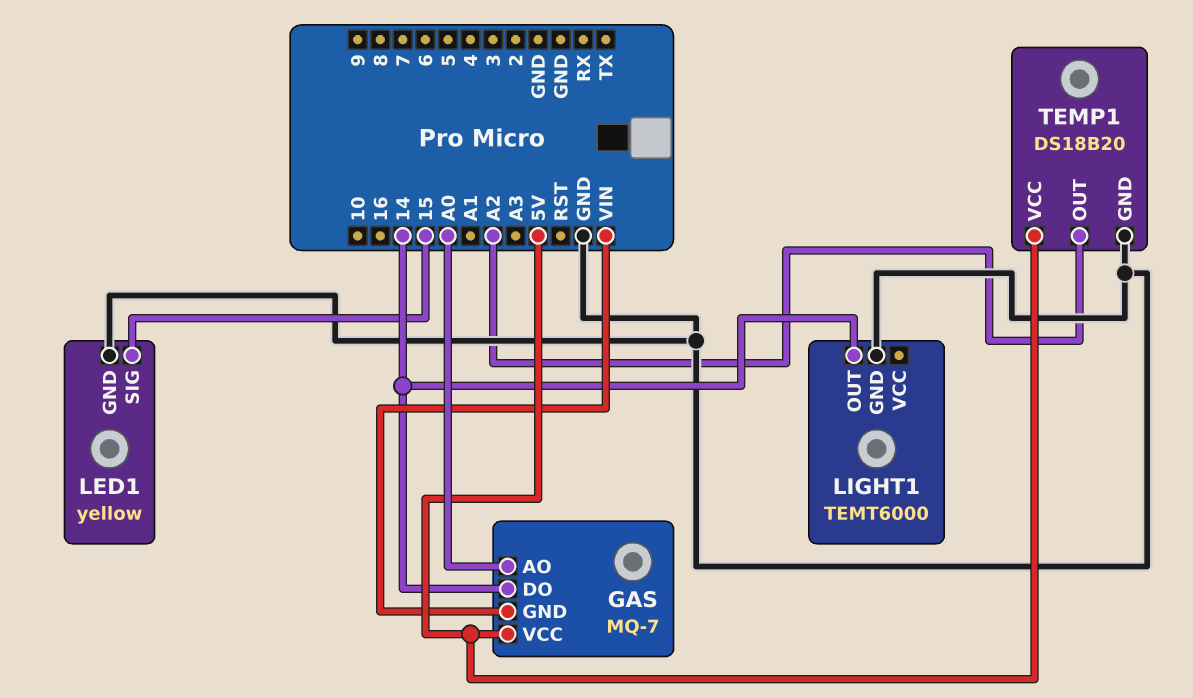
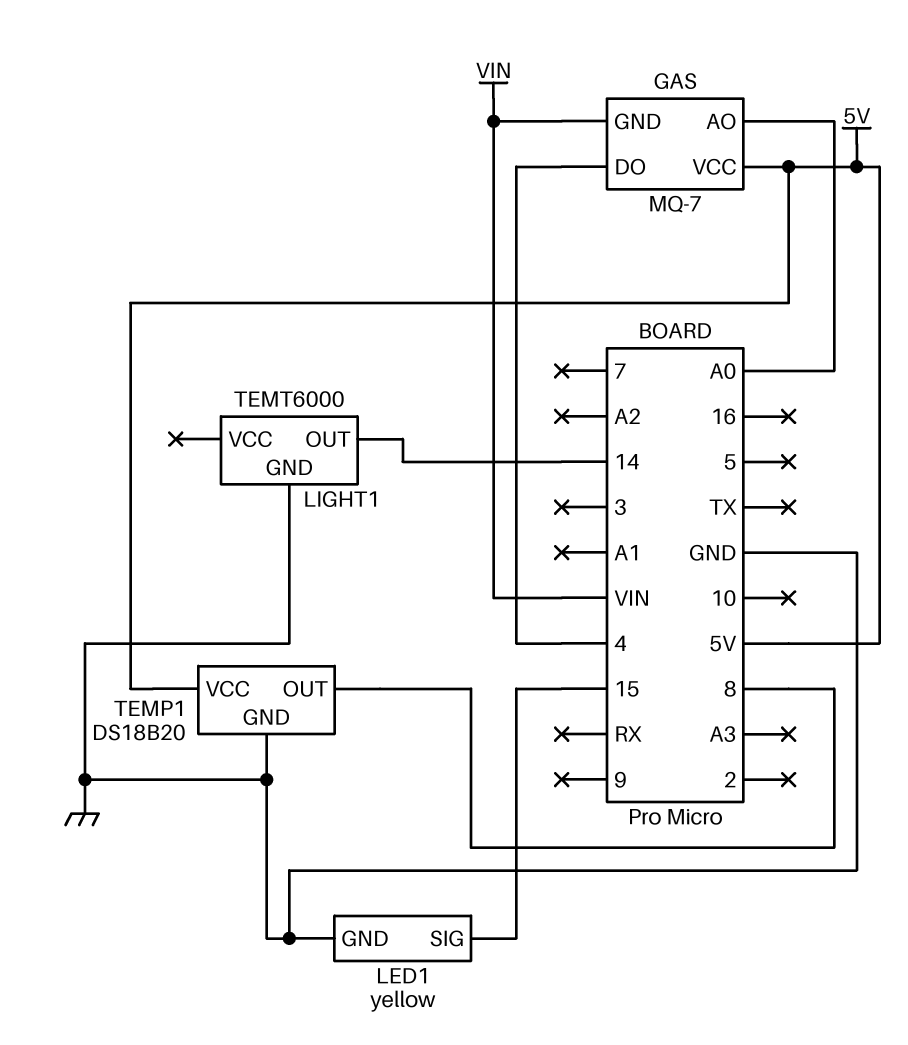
GAS pin DO: 14 -> 4
TEMP1 pin OUT: A2 -> 8

